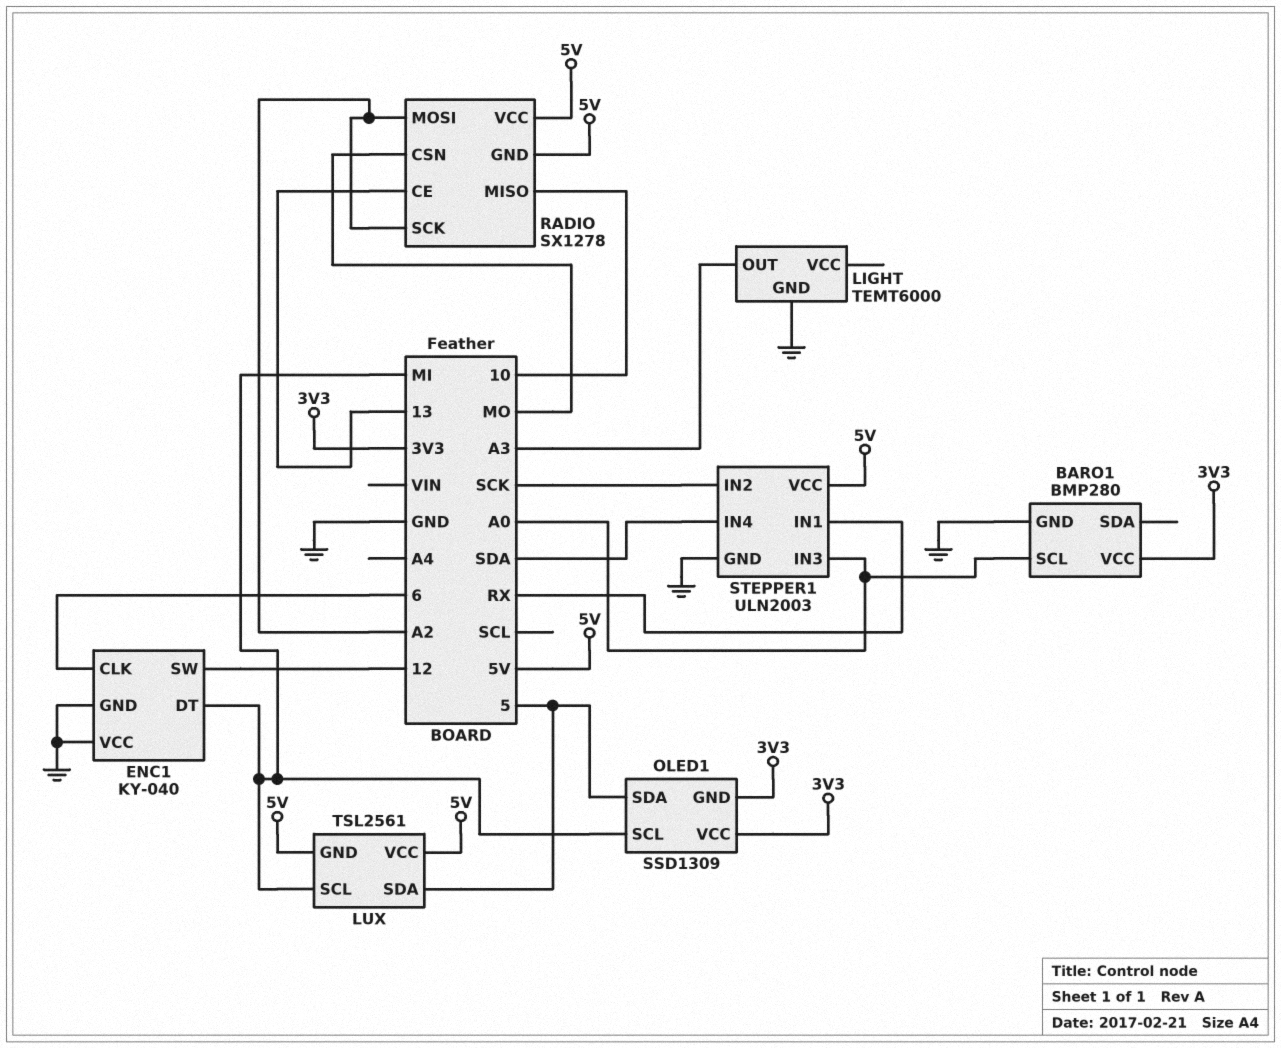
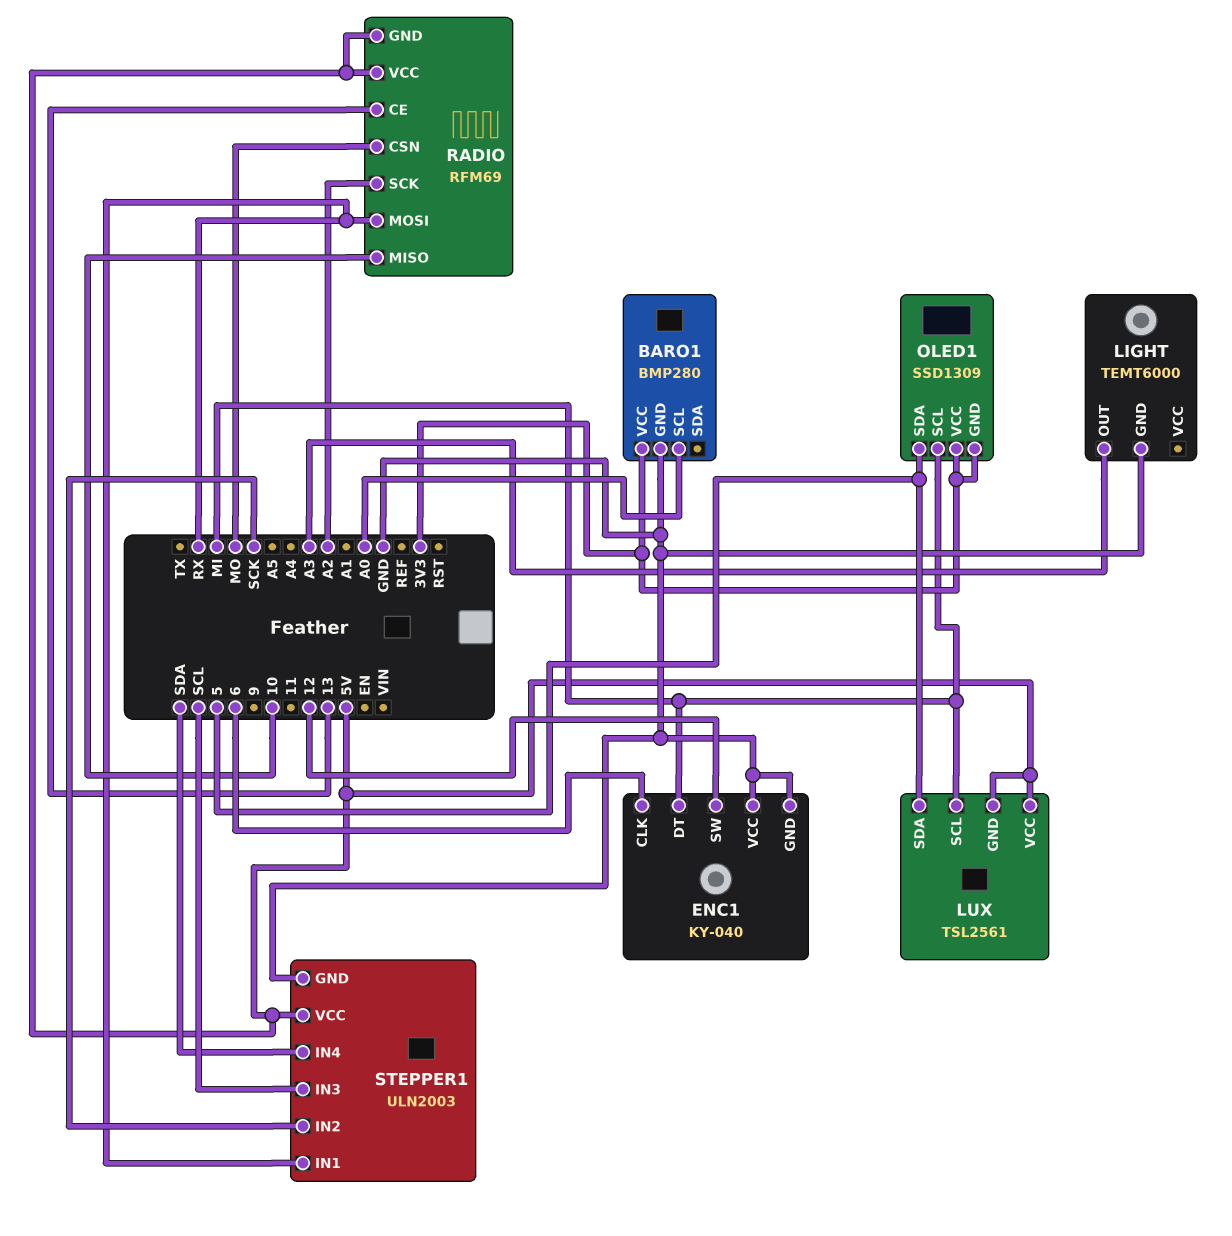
RADIO: SX1278 -> RFM69
RADIO pin MOSI: A2 -> RX
STEPPER1 pin IN3: A0 -> SCL

